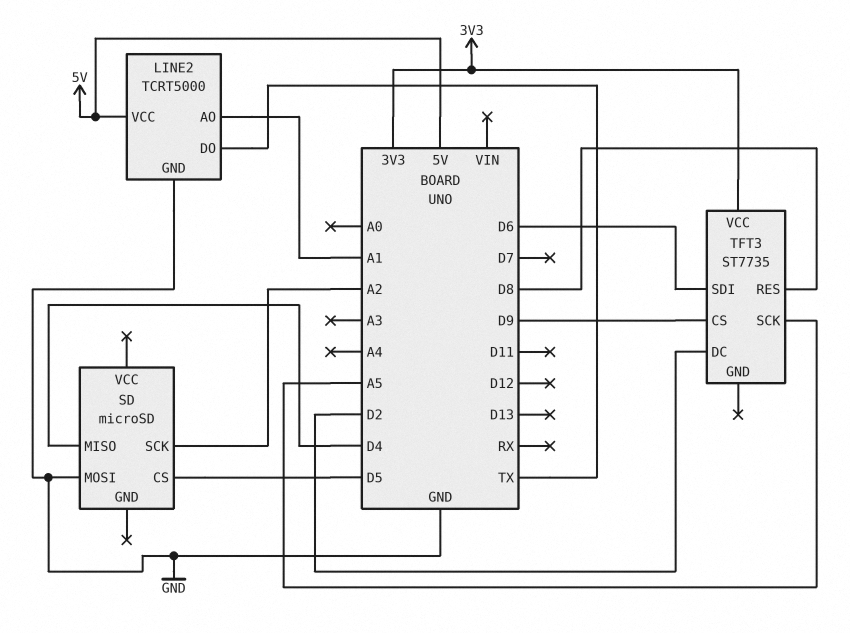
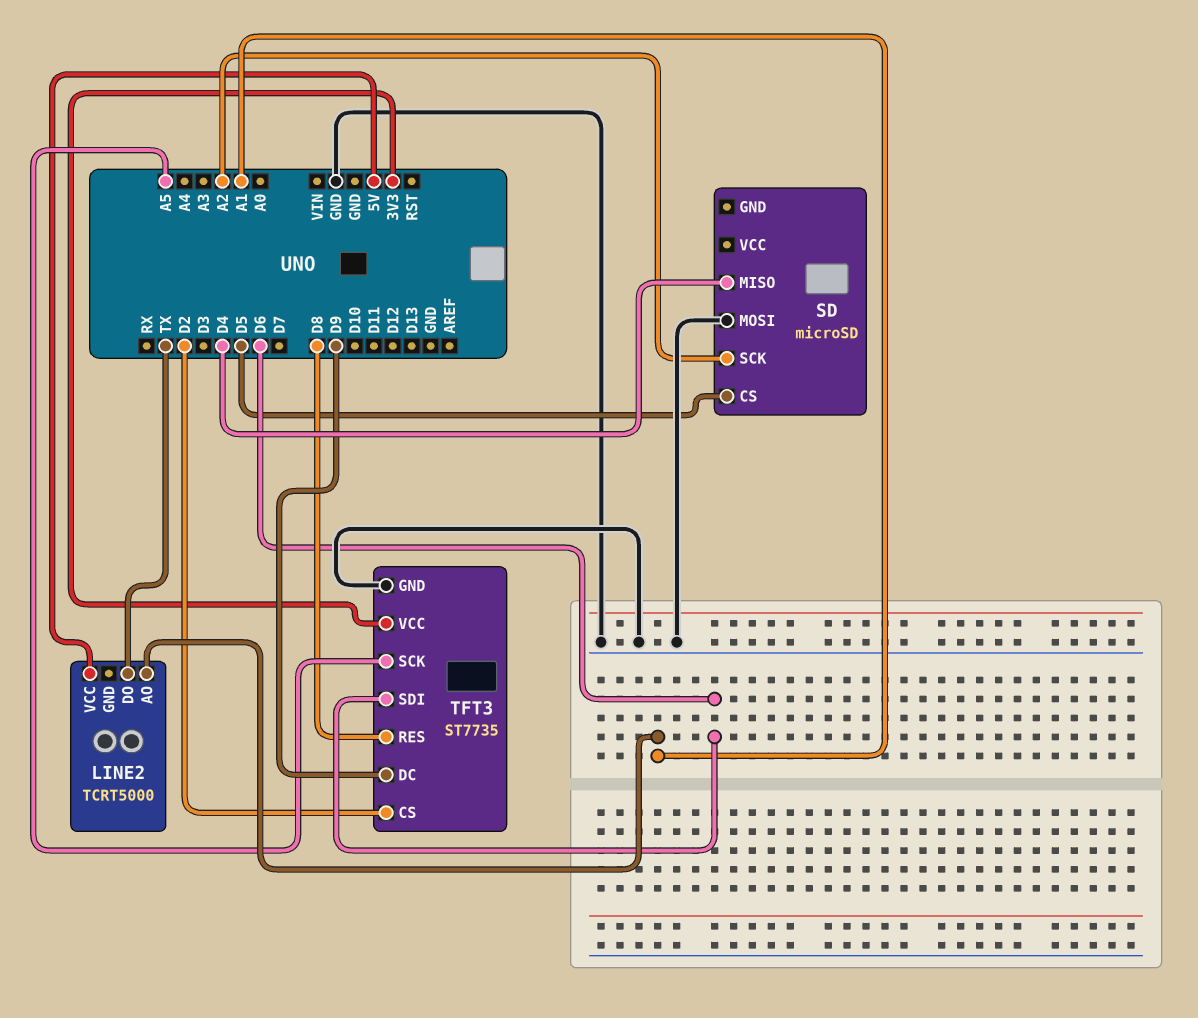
LINE2 pin GND: GND -> none
TFT3 pin CS: D9 -> D2
TFT3 pin DC: D2 -> D9
TFT3 pin GND: none -> GND

